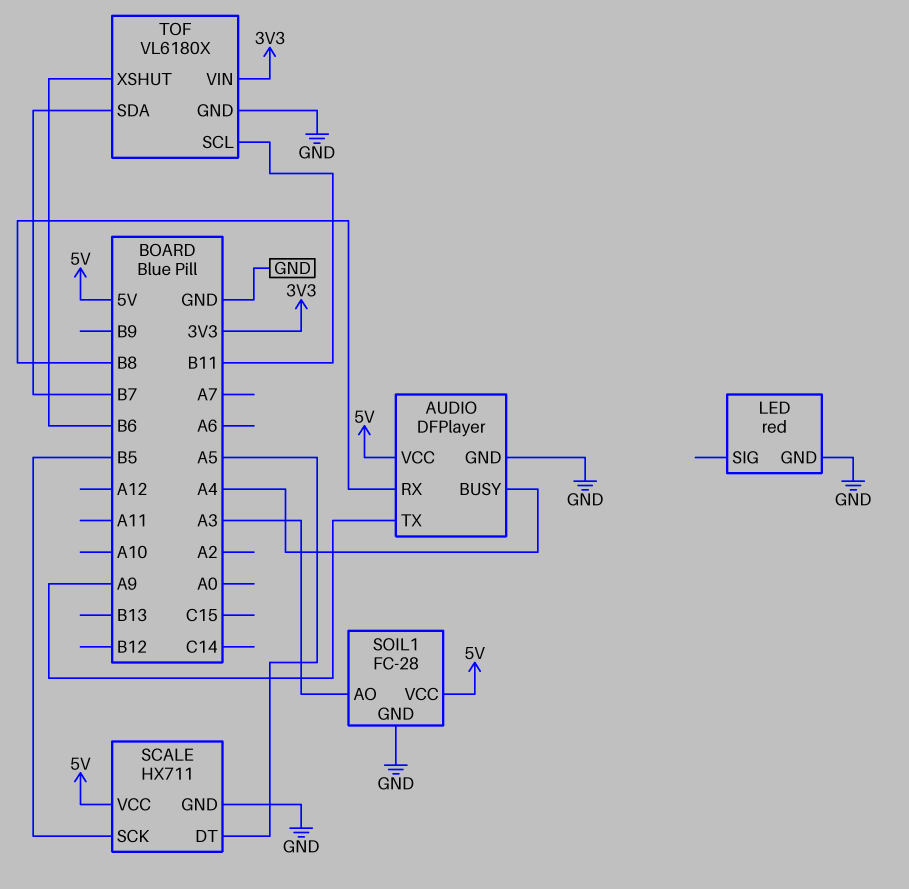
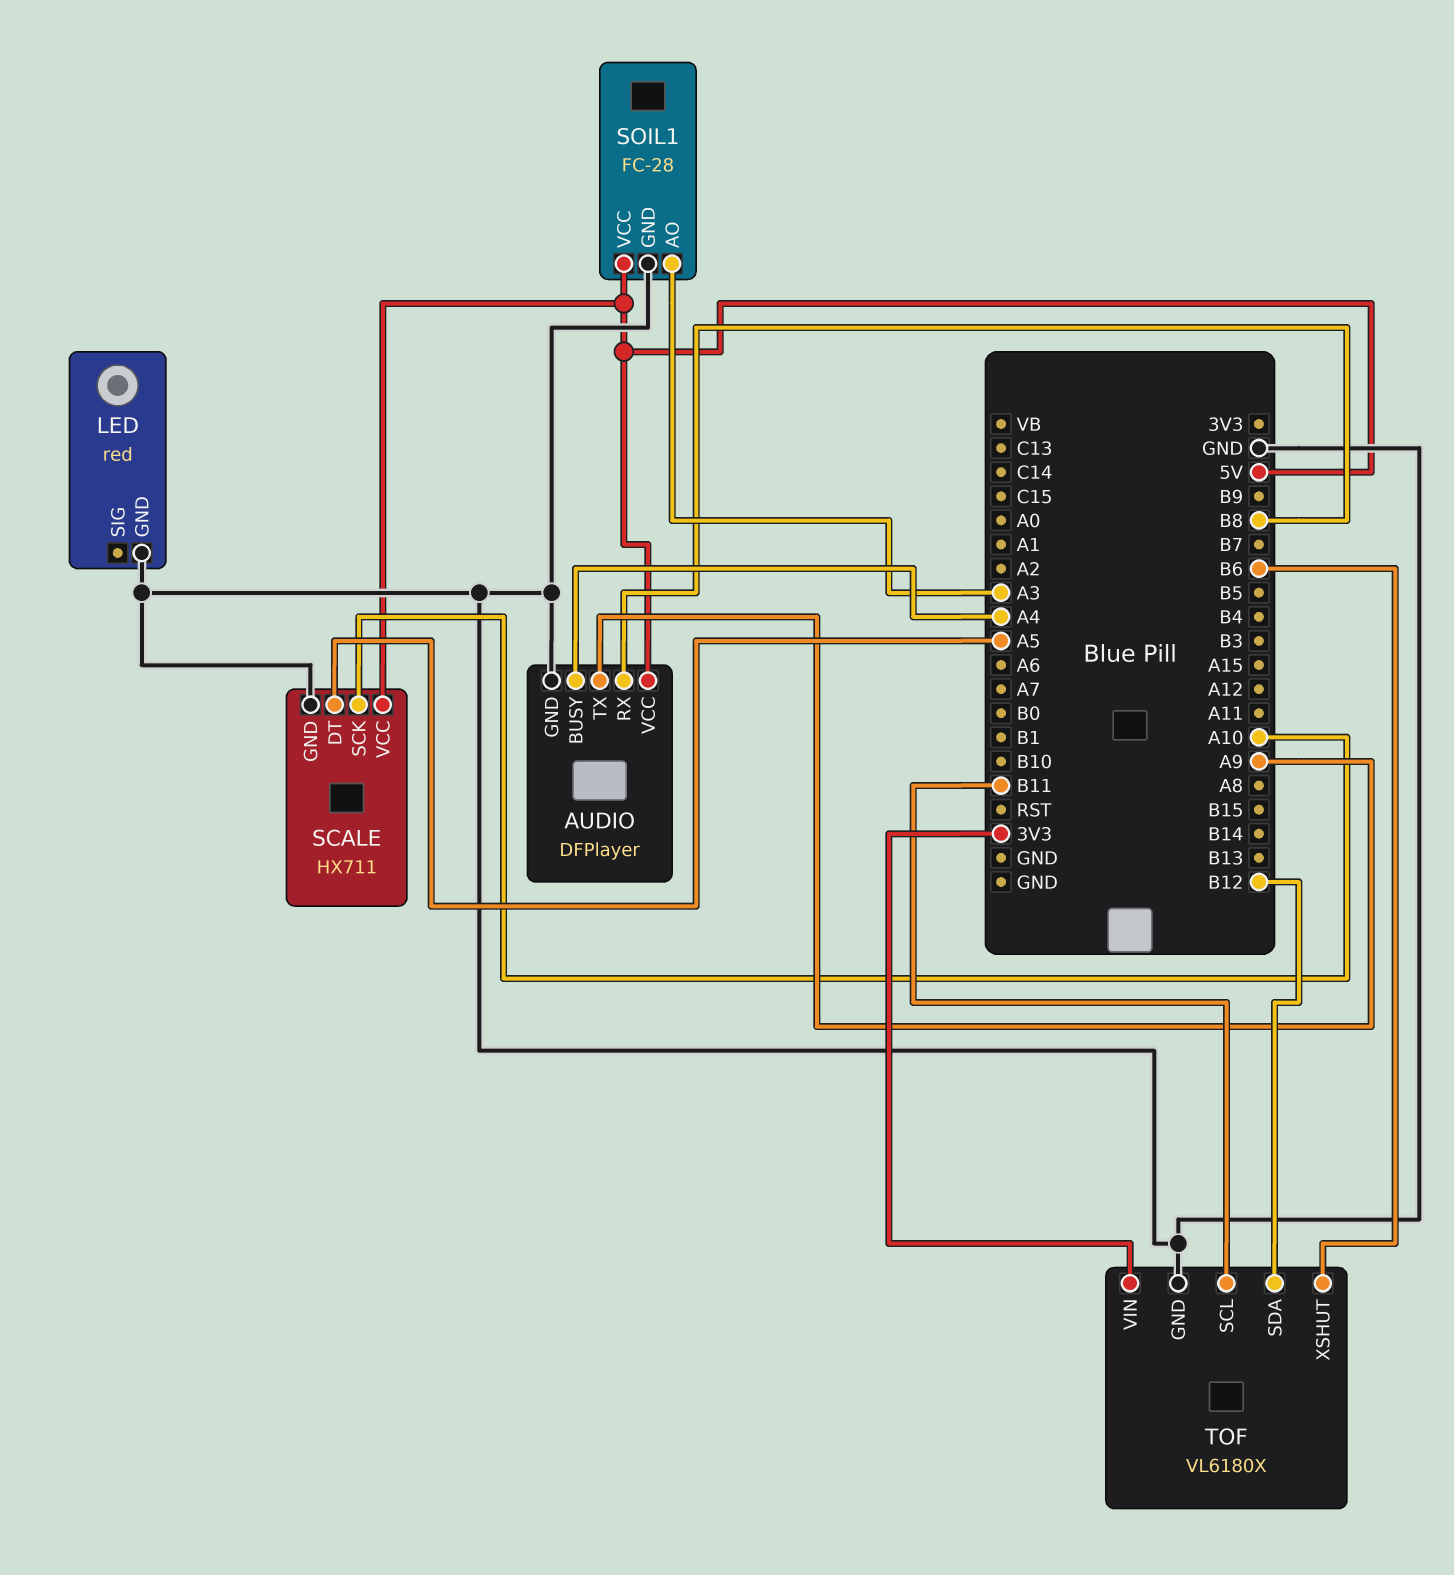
SCALE pin SCK: B5 -> A10
TOF pin SDA: B7 -> B12

